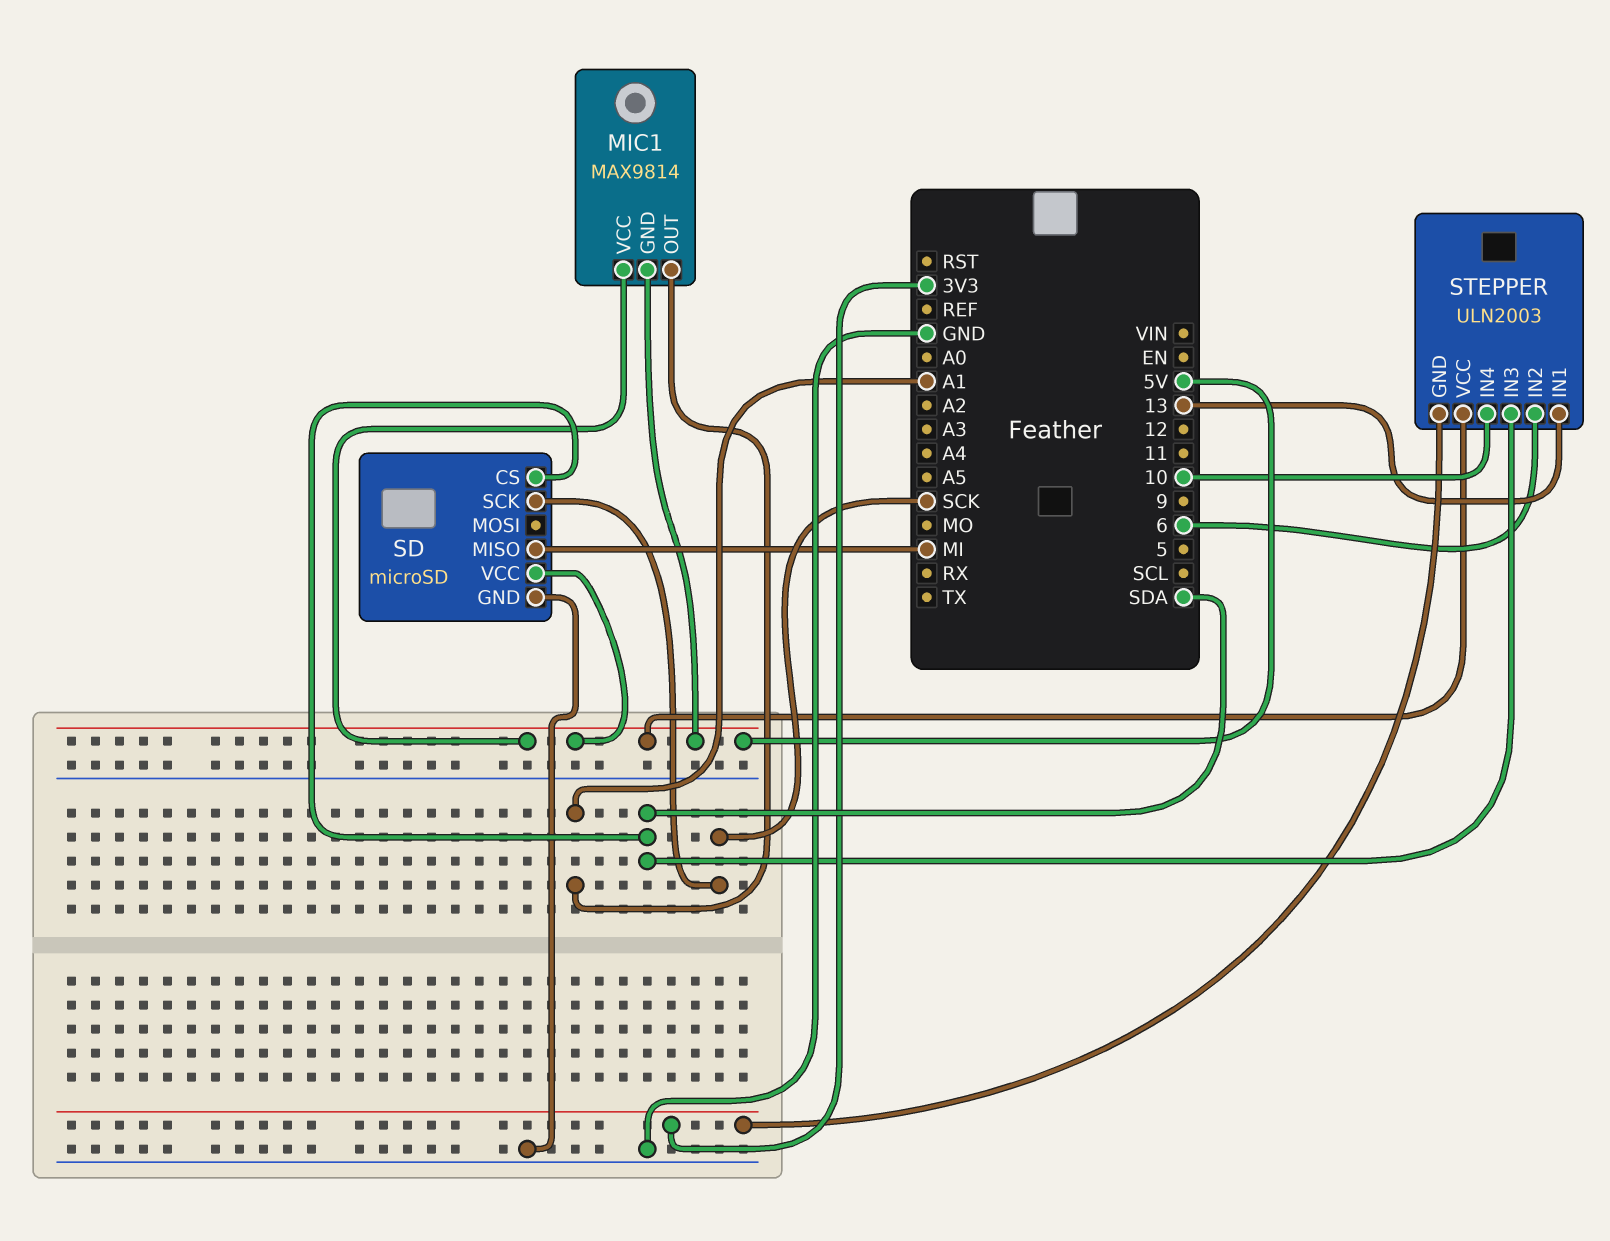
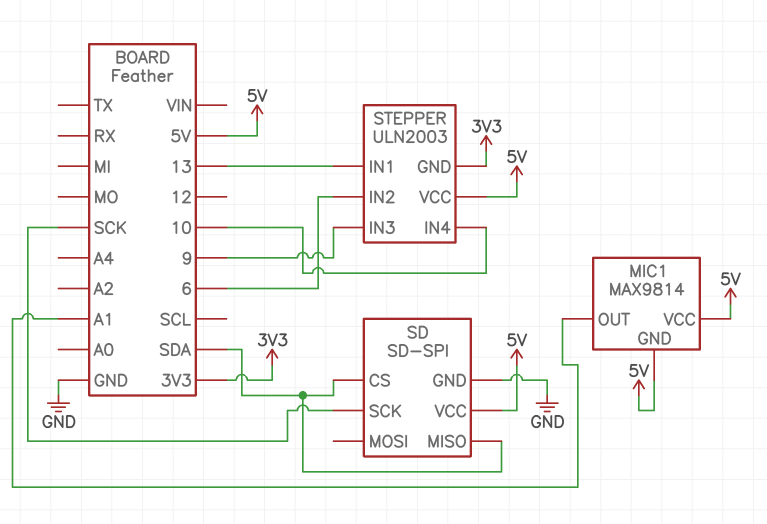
SD: microSD -> SD-SPI
SD pin MISO: MI -> SDA
STEPPER pin IN3: SDA -> 9

